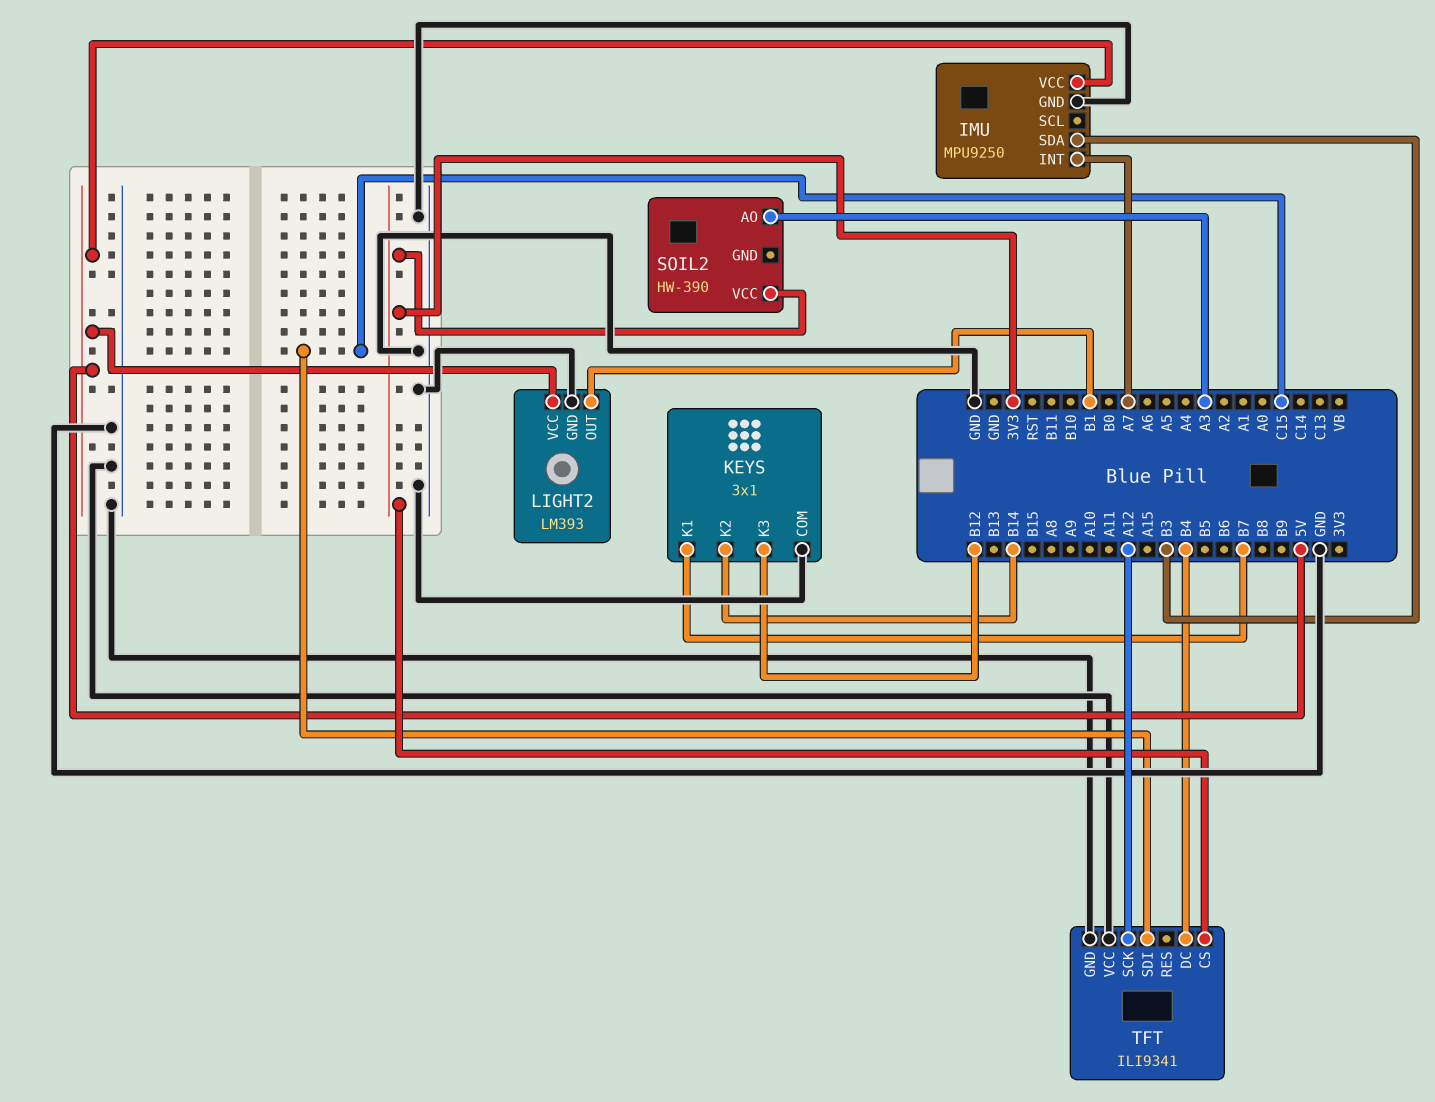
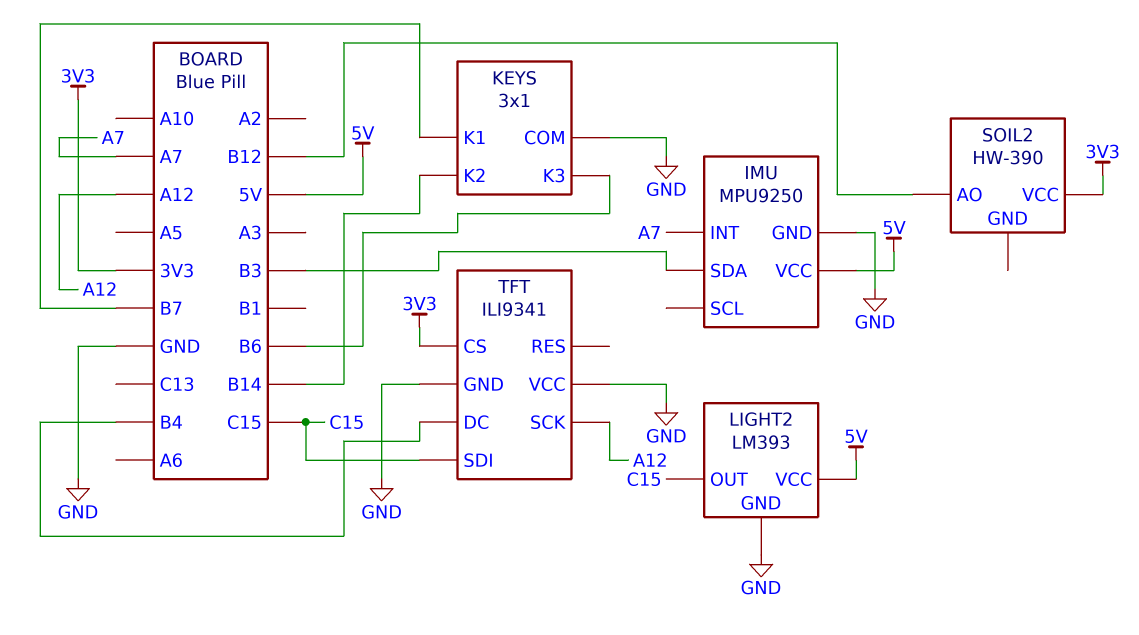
KEYS pin K3: B12 -> B6
LIGHT2 pin OUT: B1 -> C15
SOIL2 pin AO: A3 -> B12

